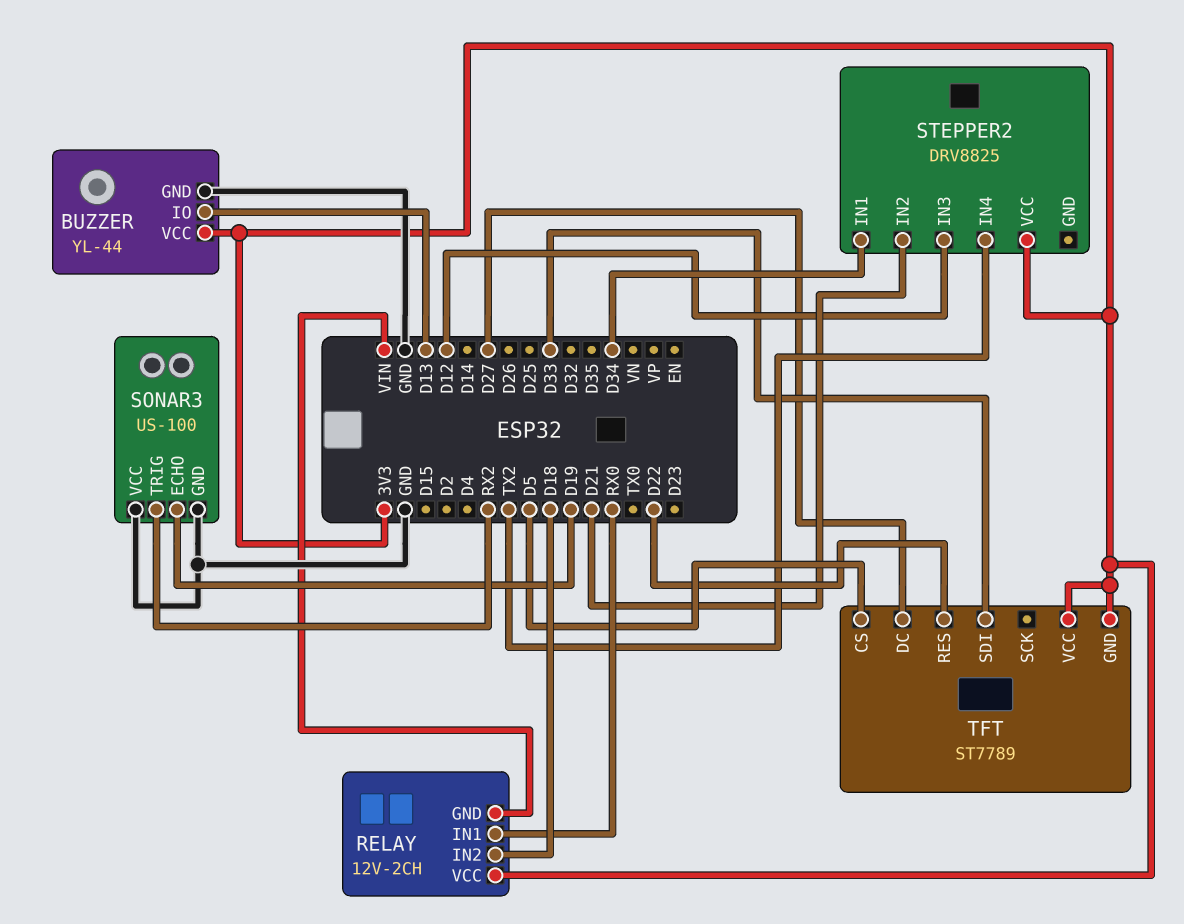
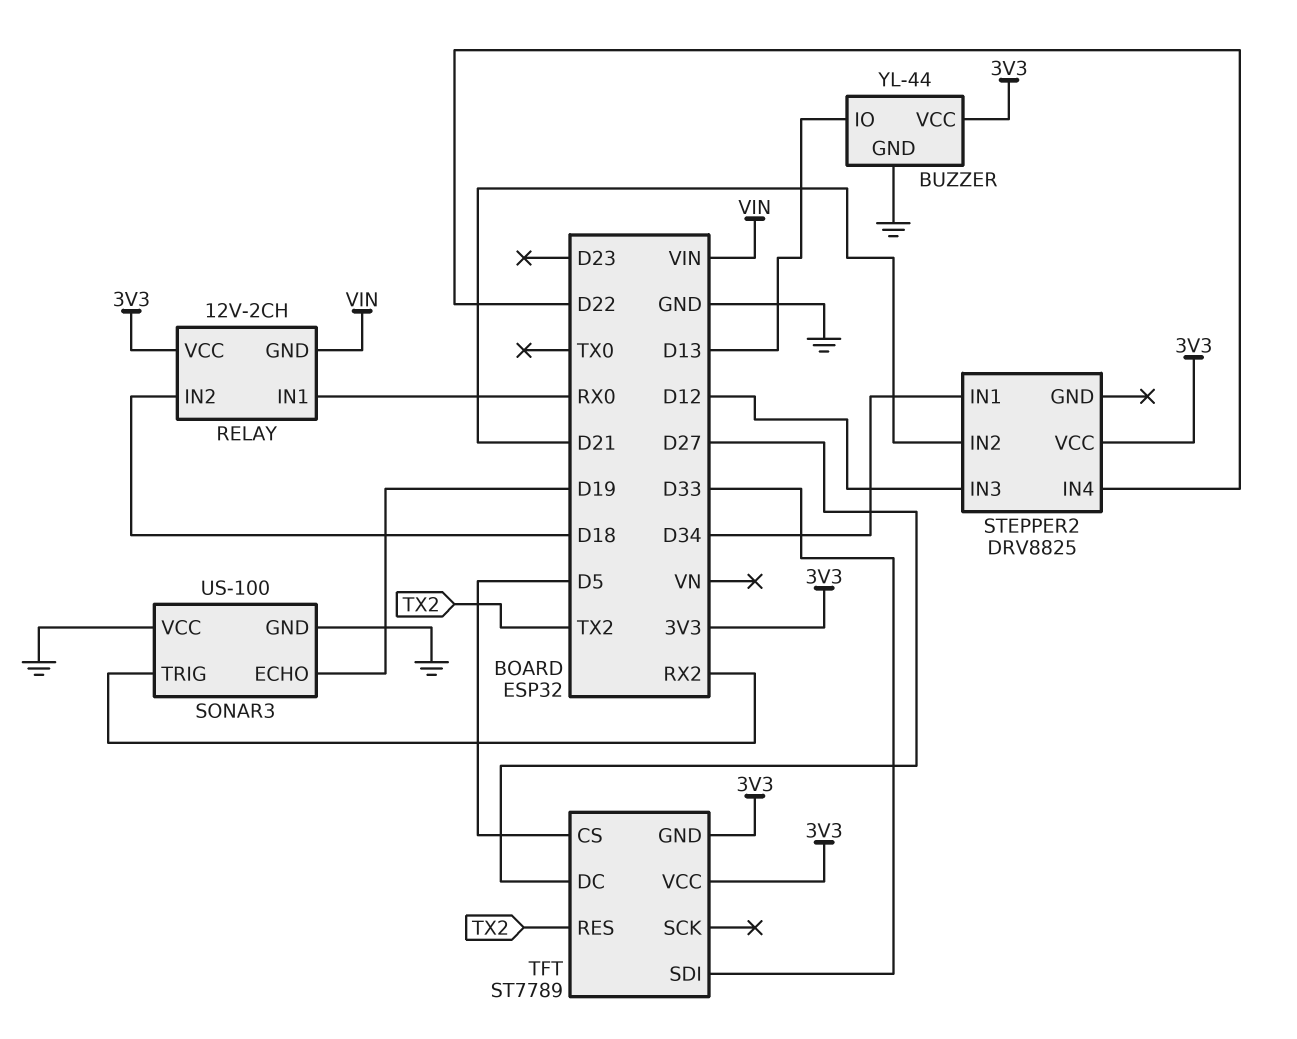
STEPPER2 pin IN4: TX2 -> D22
TFT pin RES: D22 -> TX2

